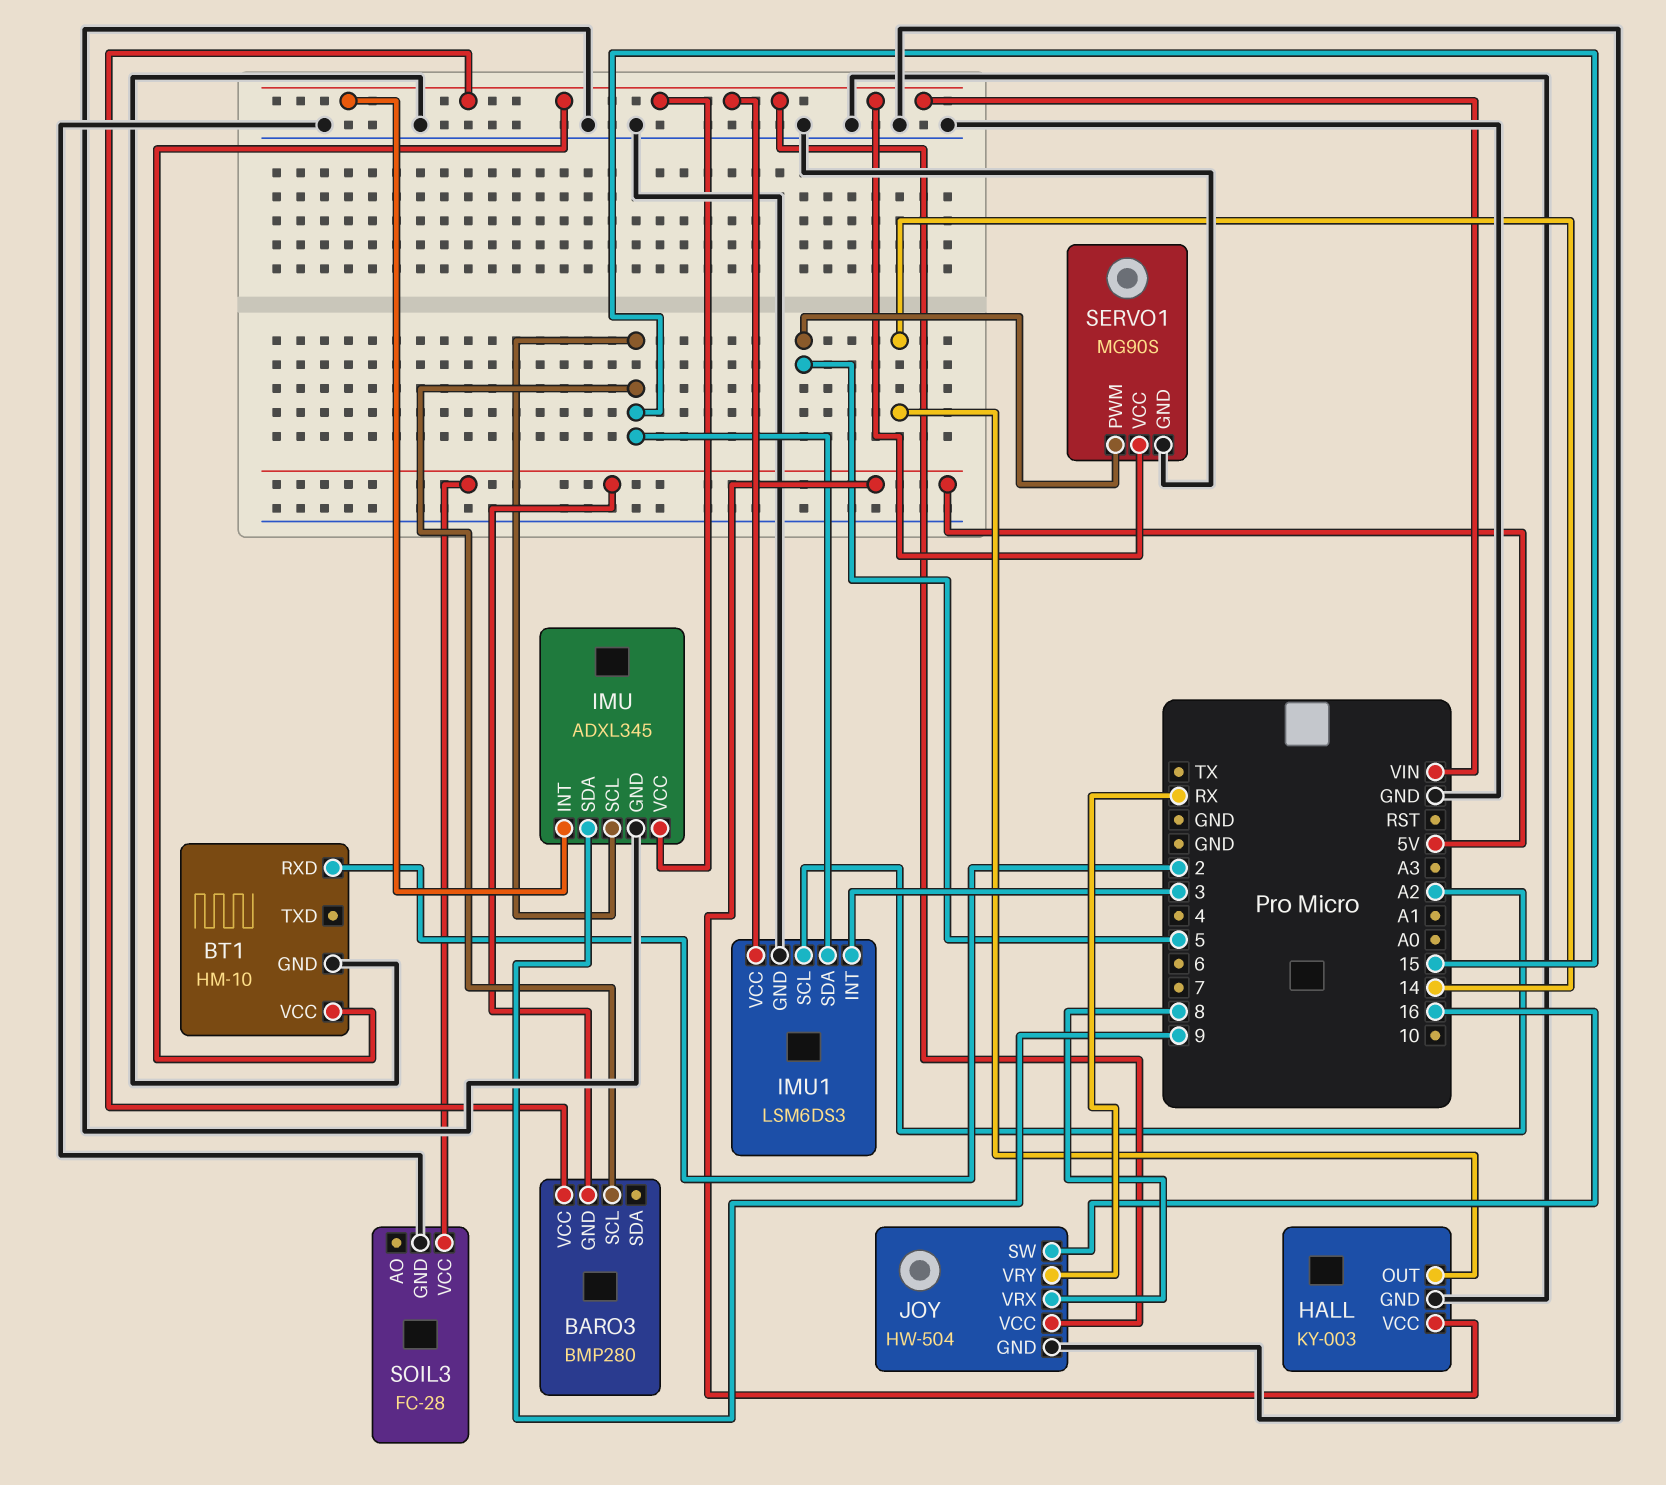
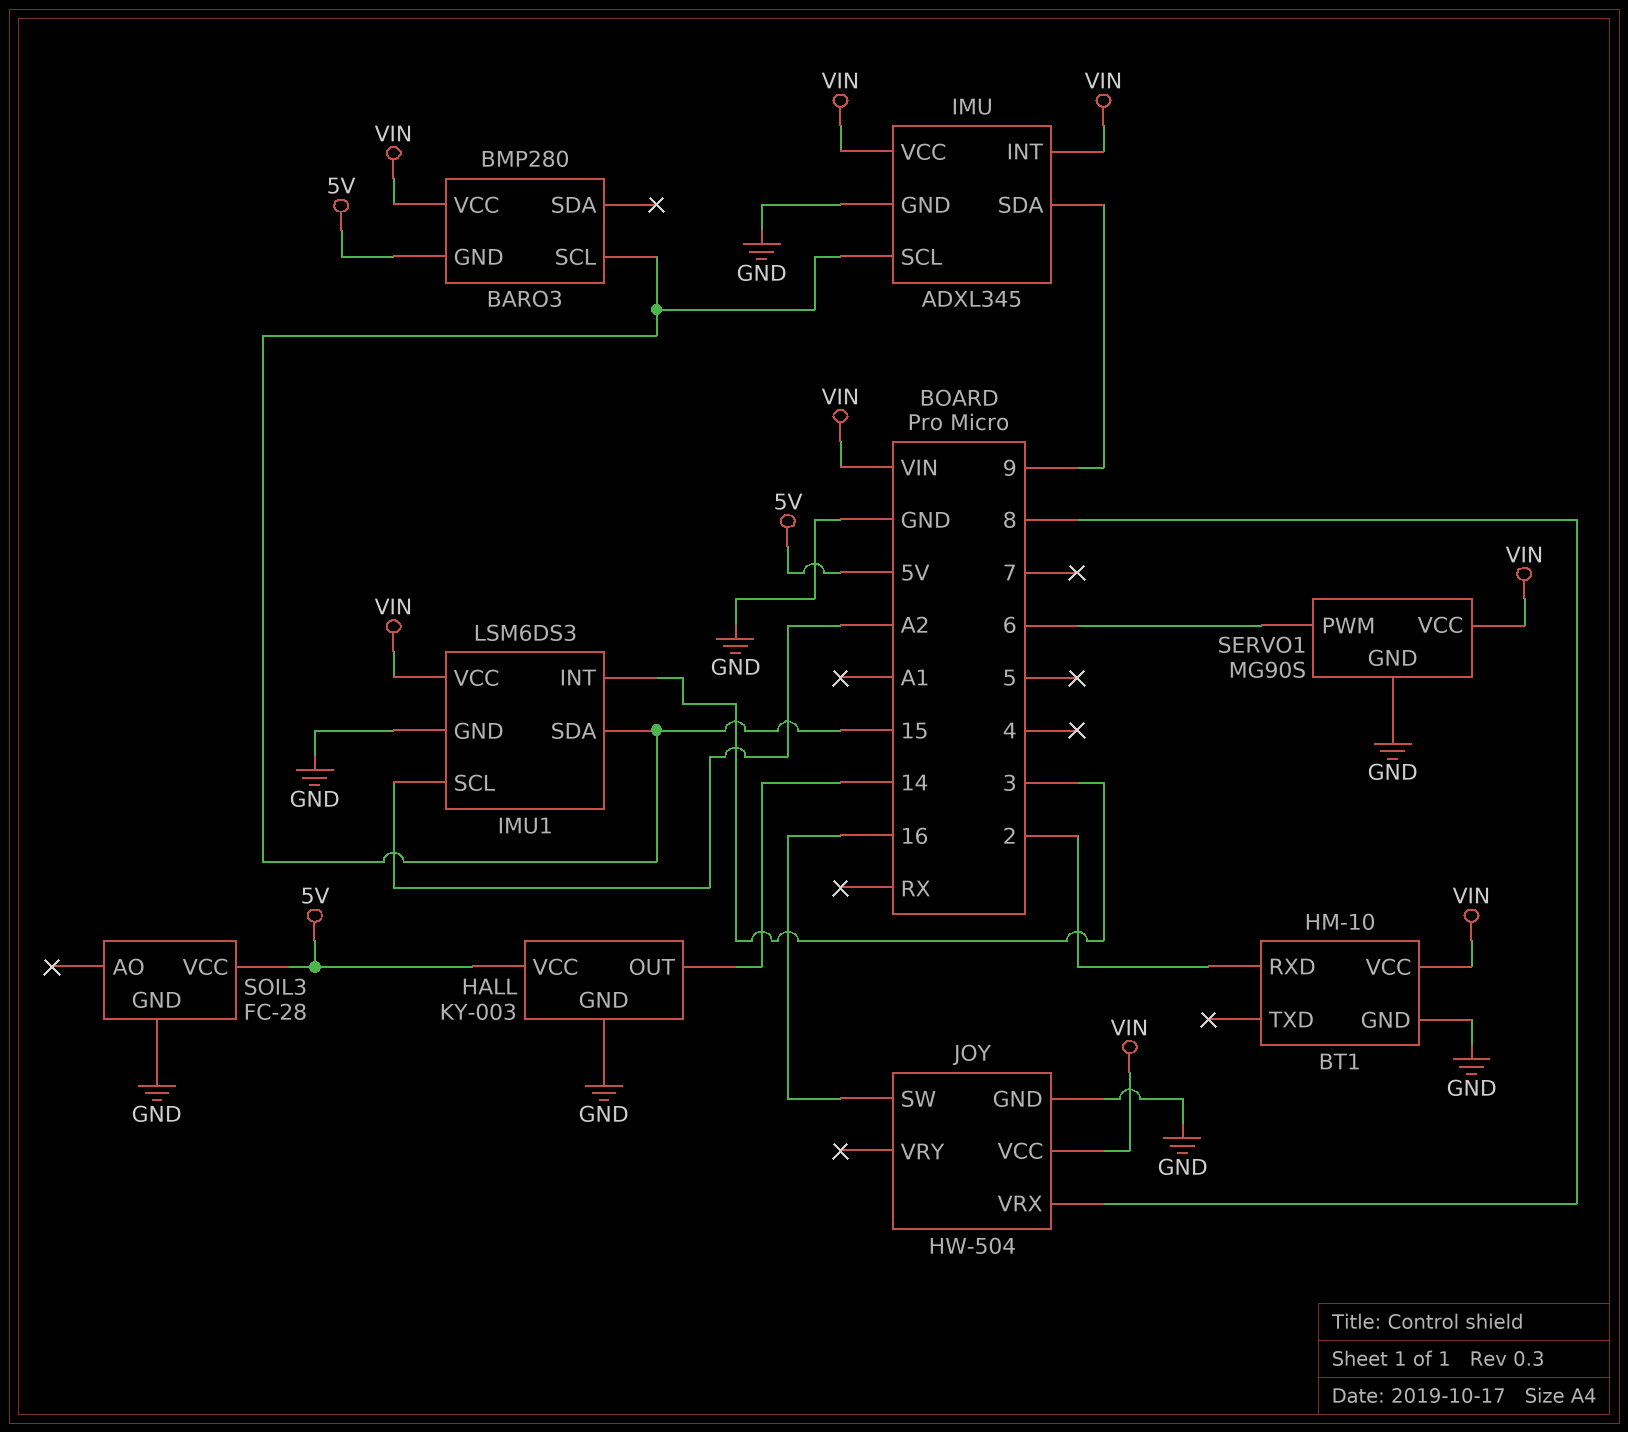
JOY pin VRY: RX -> none
SERVO1 pin PWM: 5 -> 6

